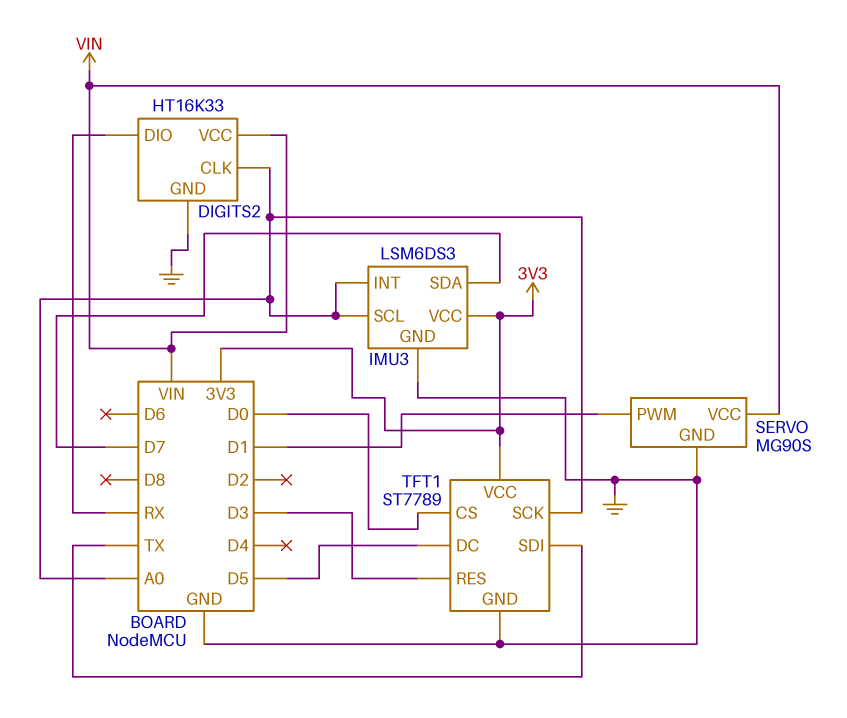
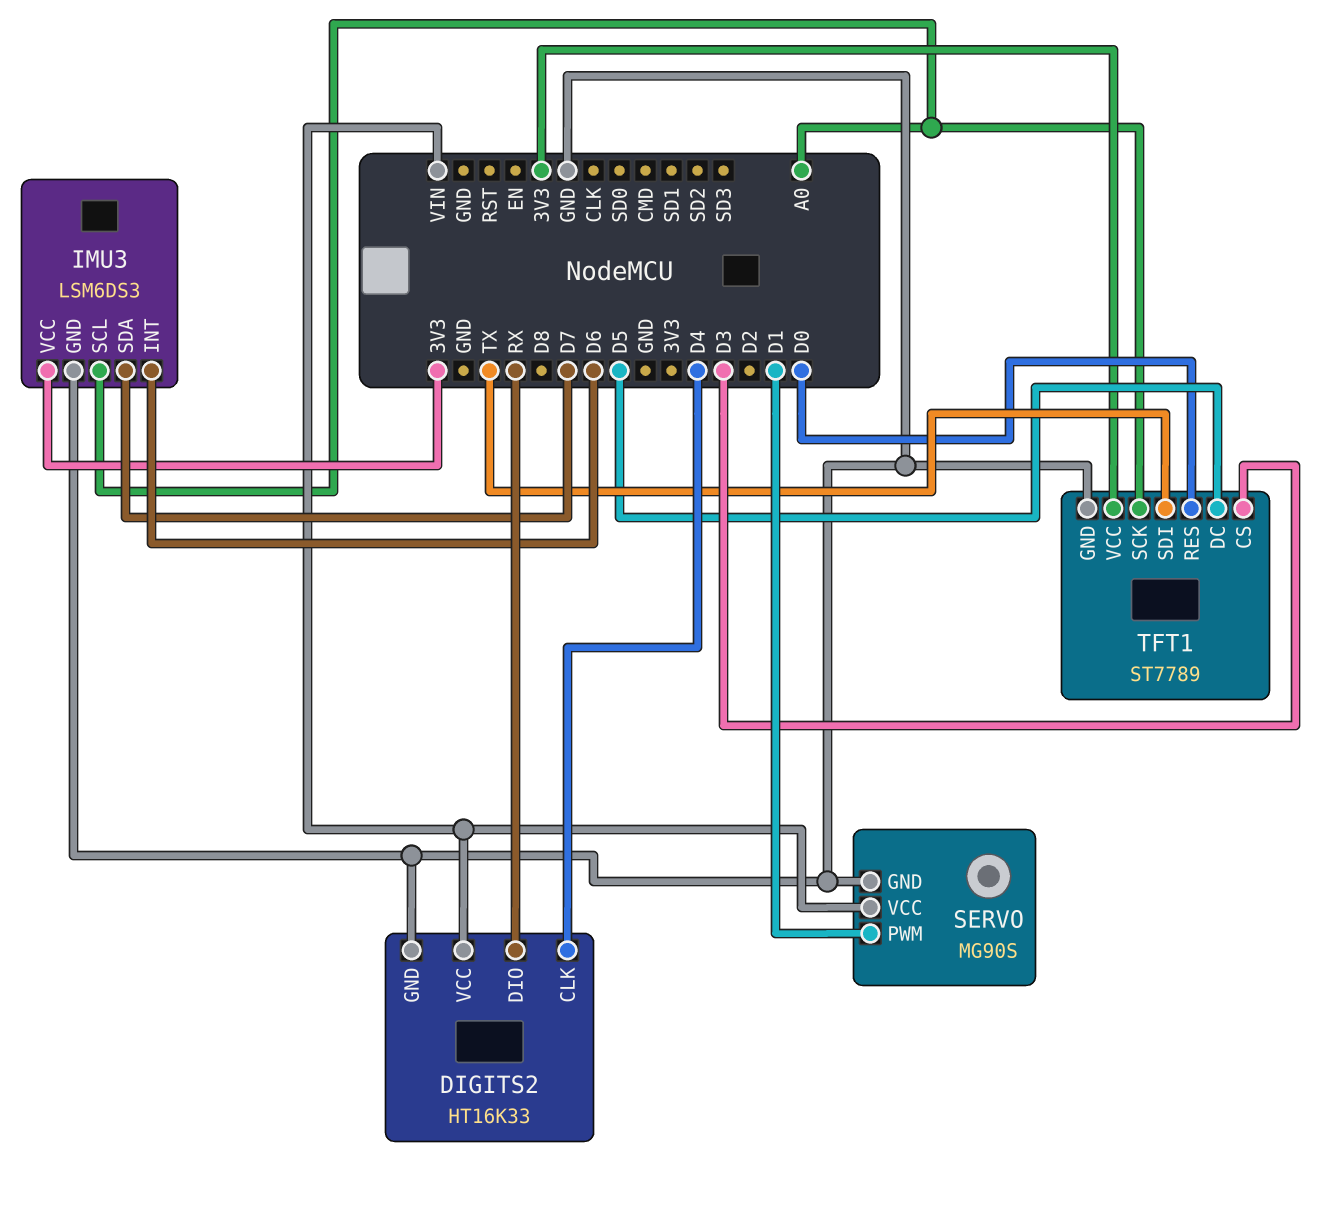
DIGITS2 pin CLK: A0 -> D4
IMU3 pin INT: A0 -> D6
TFT1 pin CS: D0 -> D3
TFT1 pin RES: D3 -> D0

